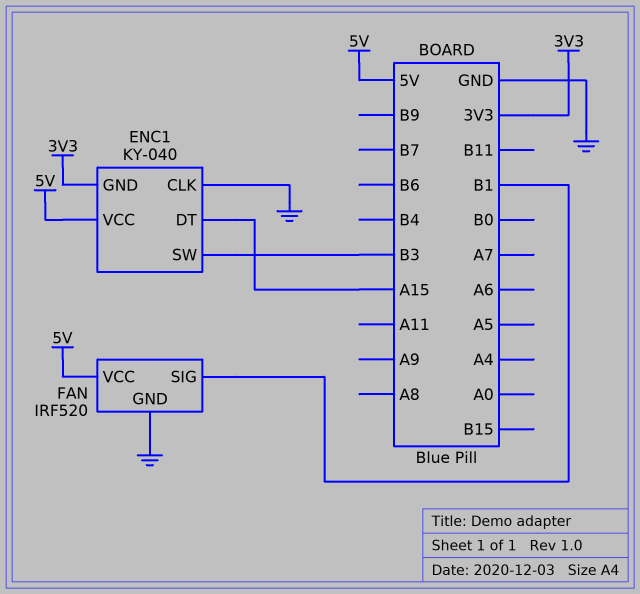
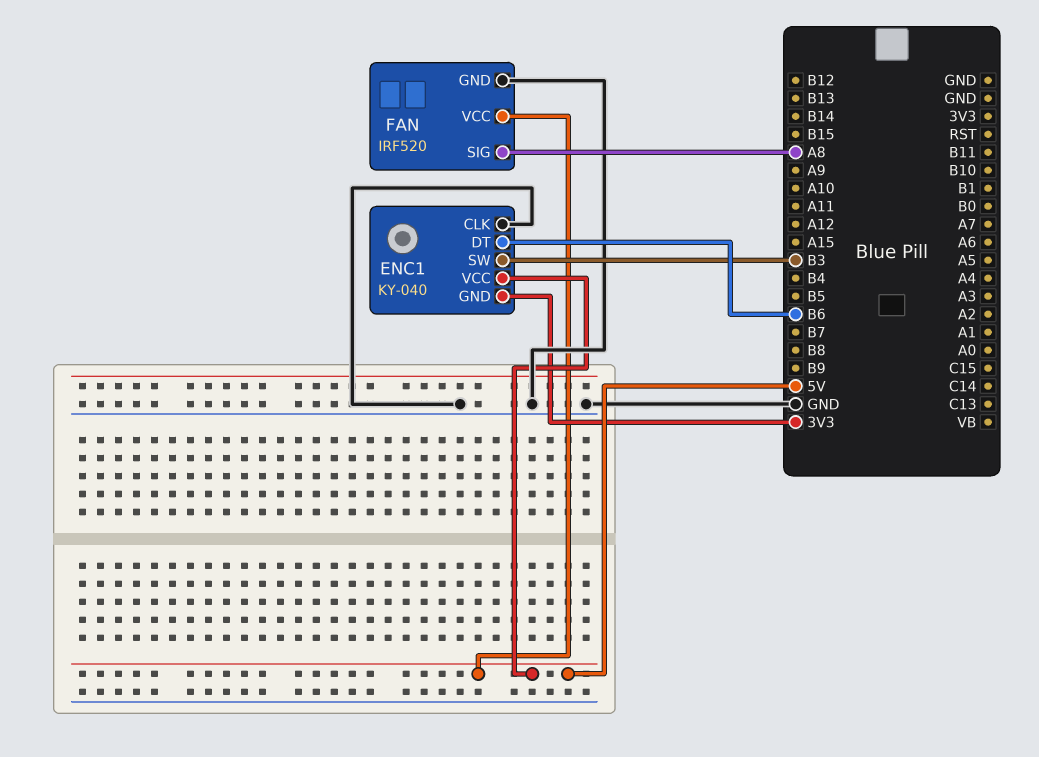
ENC1 pin DT: A15 -> B6
FAN pin SIG: B1 -> A8

